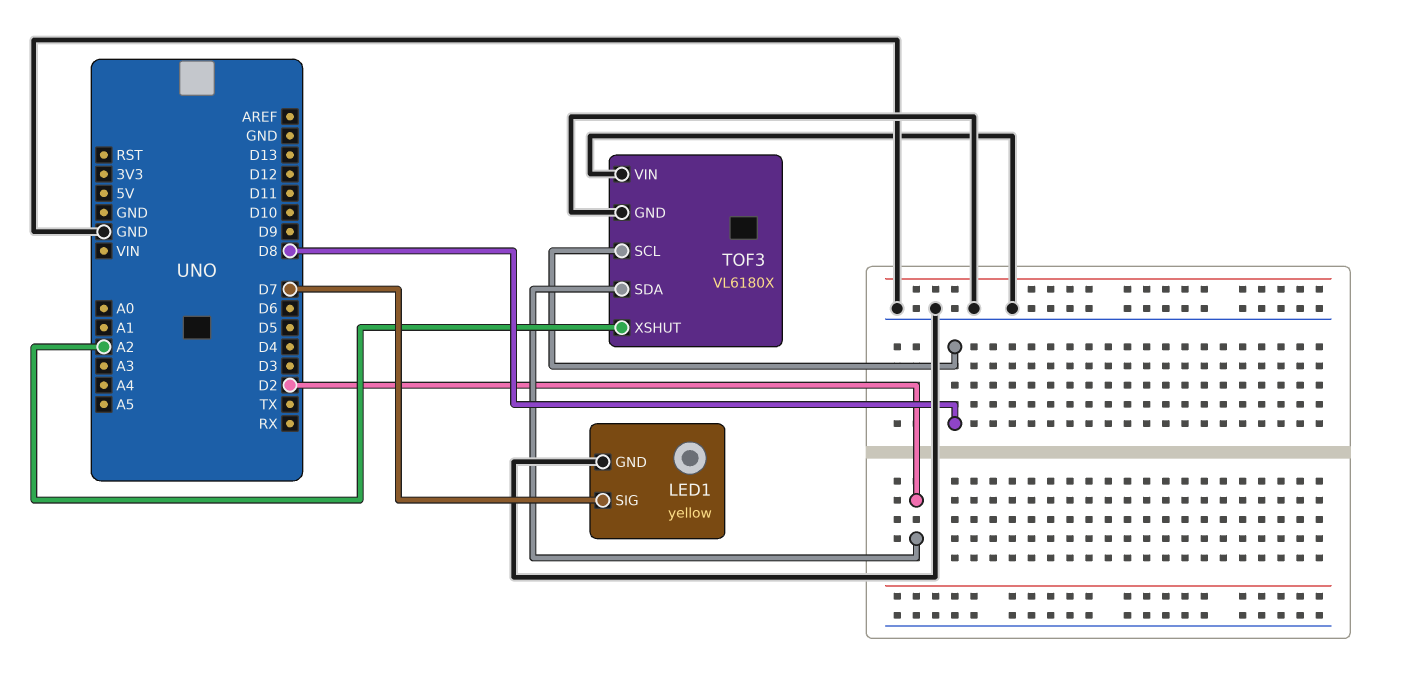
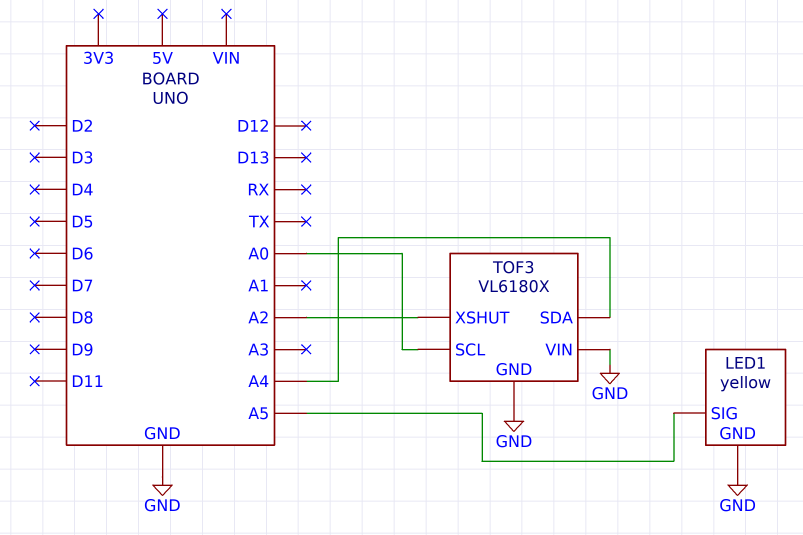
LED1 pin SIG: D7 -> A5
TOF3 pin SCL: D8 -> A0
TOF3 pin SDA: D2 -> A4

